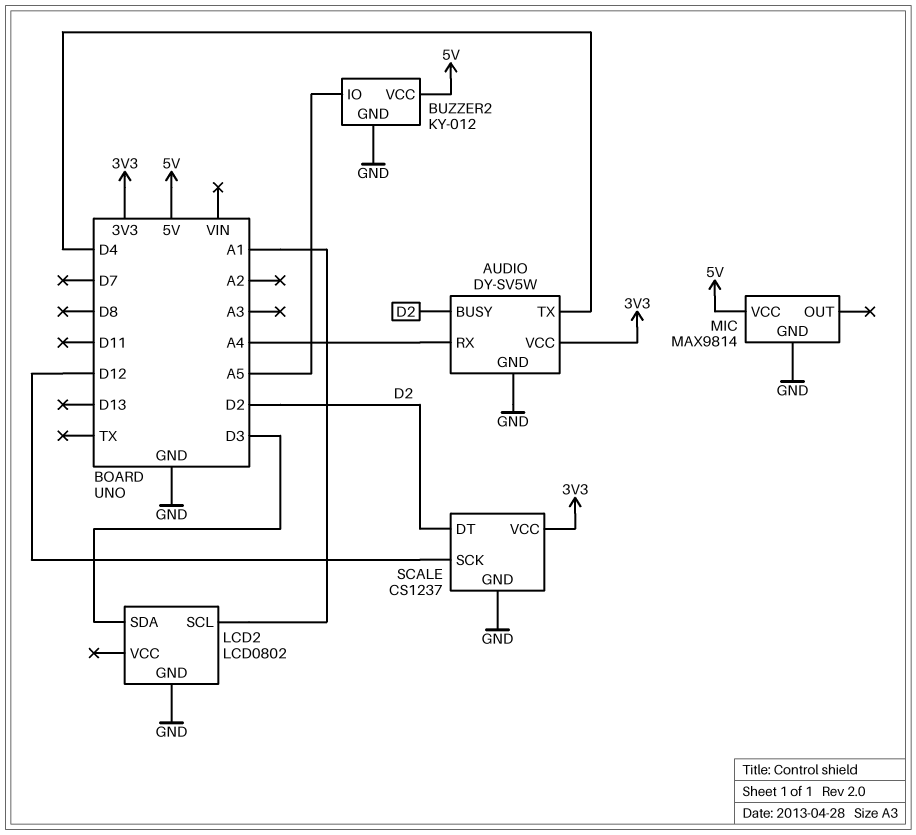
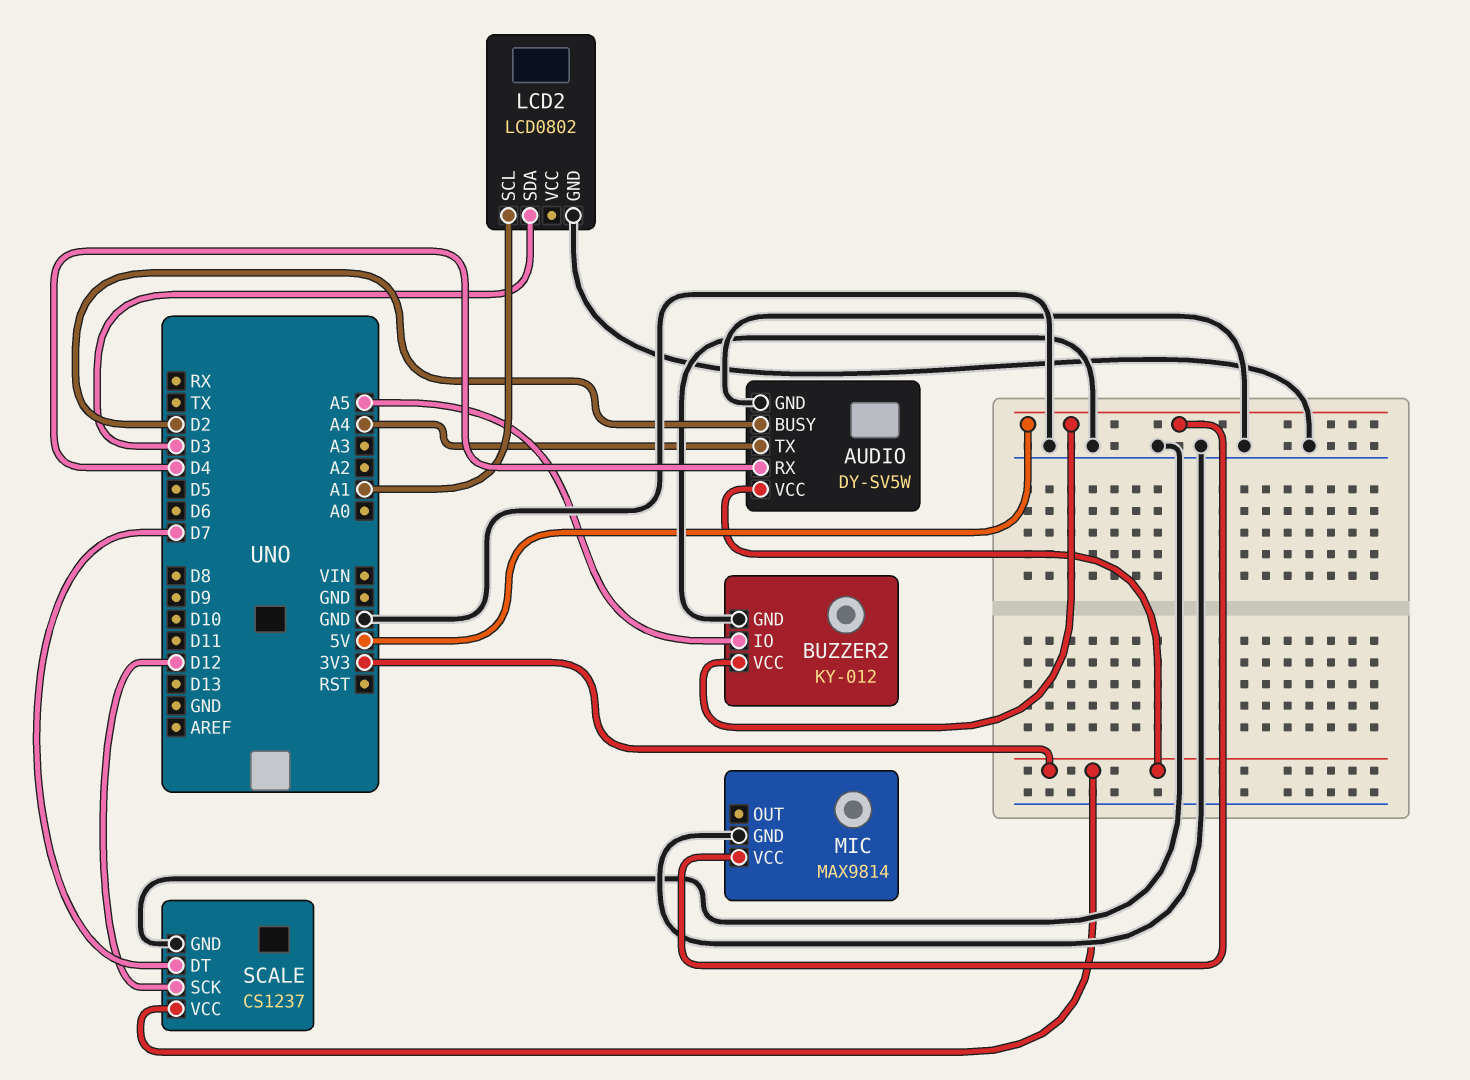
AUDIO pin RX: A4 -> D4
AUDIO pin TX: D4 -> A4
SCALE pin DT: D2 -> D7

